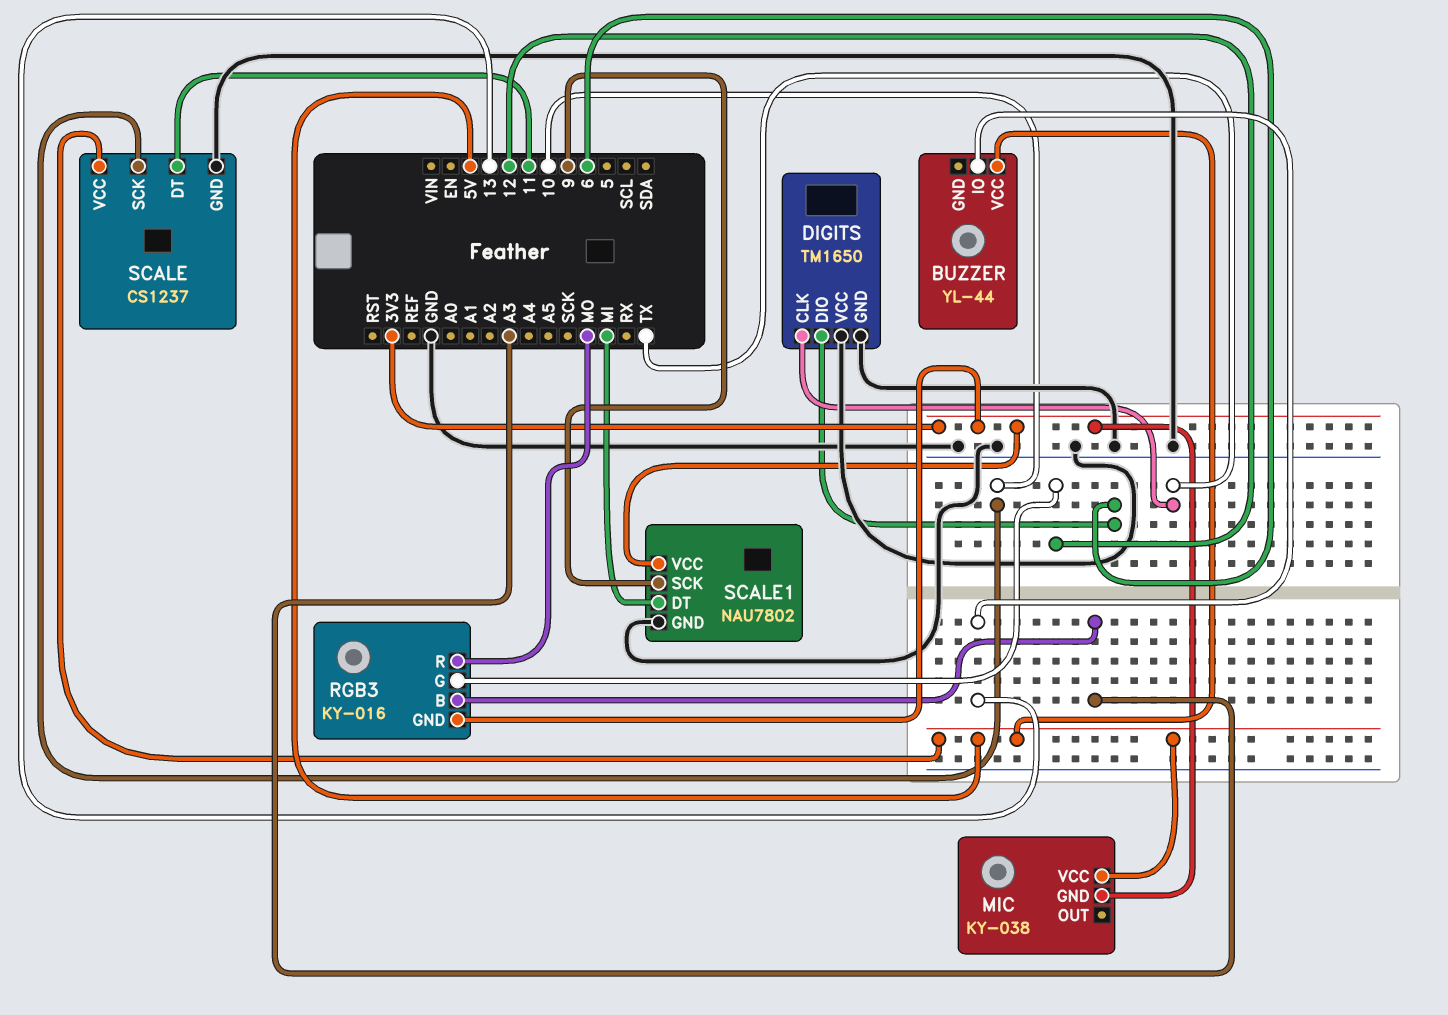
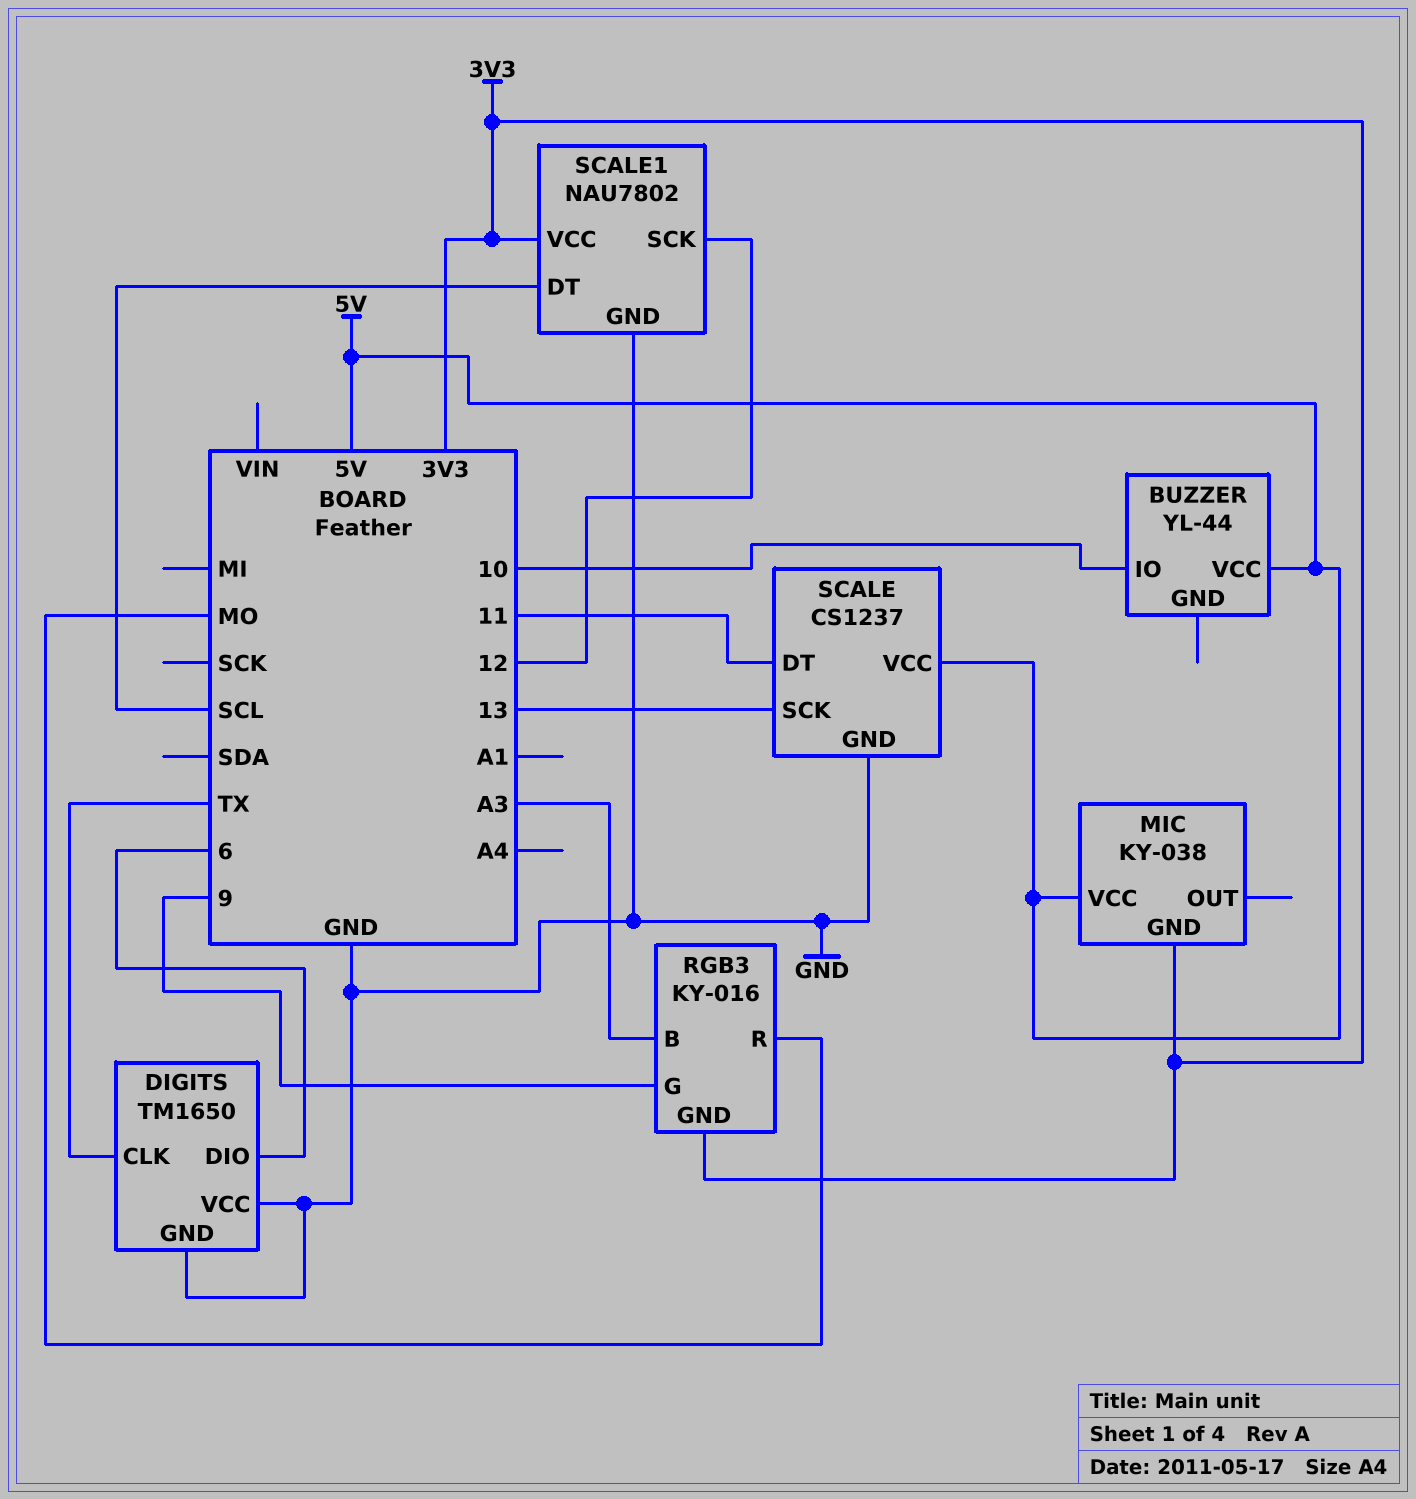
BUZZER pin IO: 13 -> 10
RGB3 pin G: 12 -> 9
SCALE pin SCK: 10 -> 13
SCALE1 pin DT: MI -> SCL
SCALE1 pin SCK: 9 -> 12

